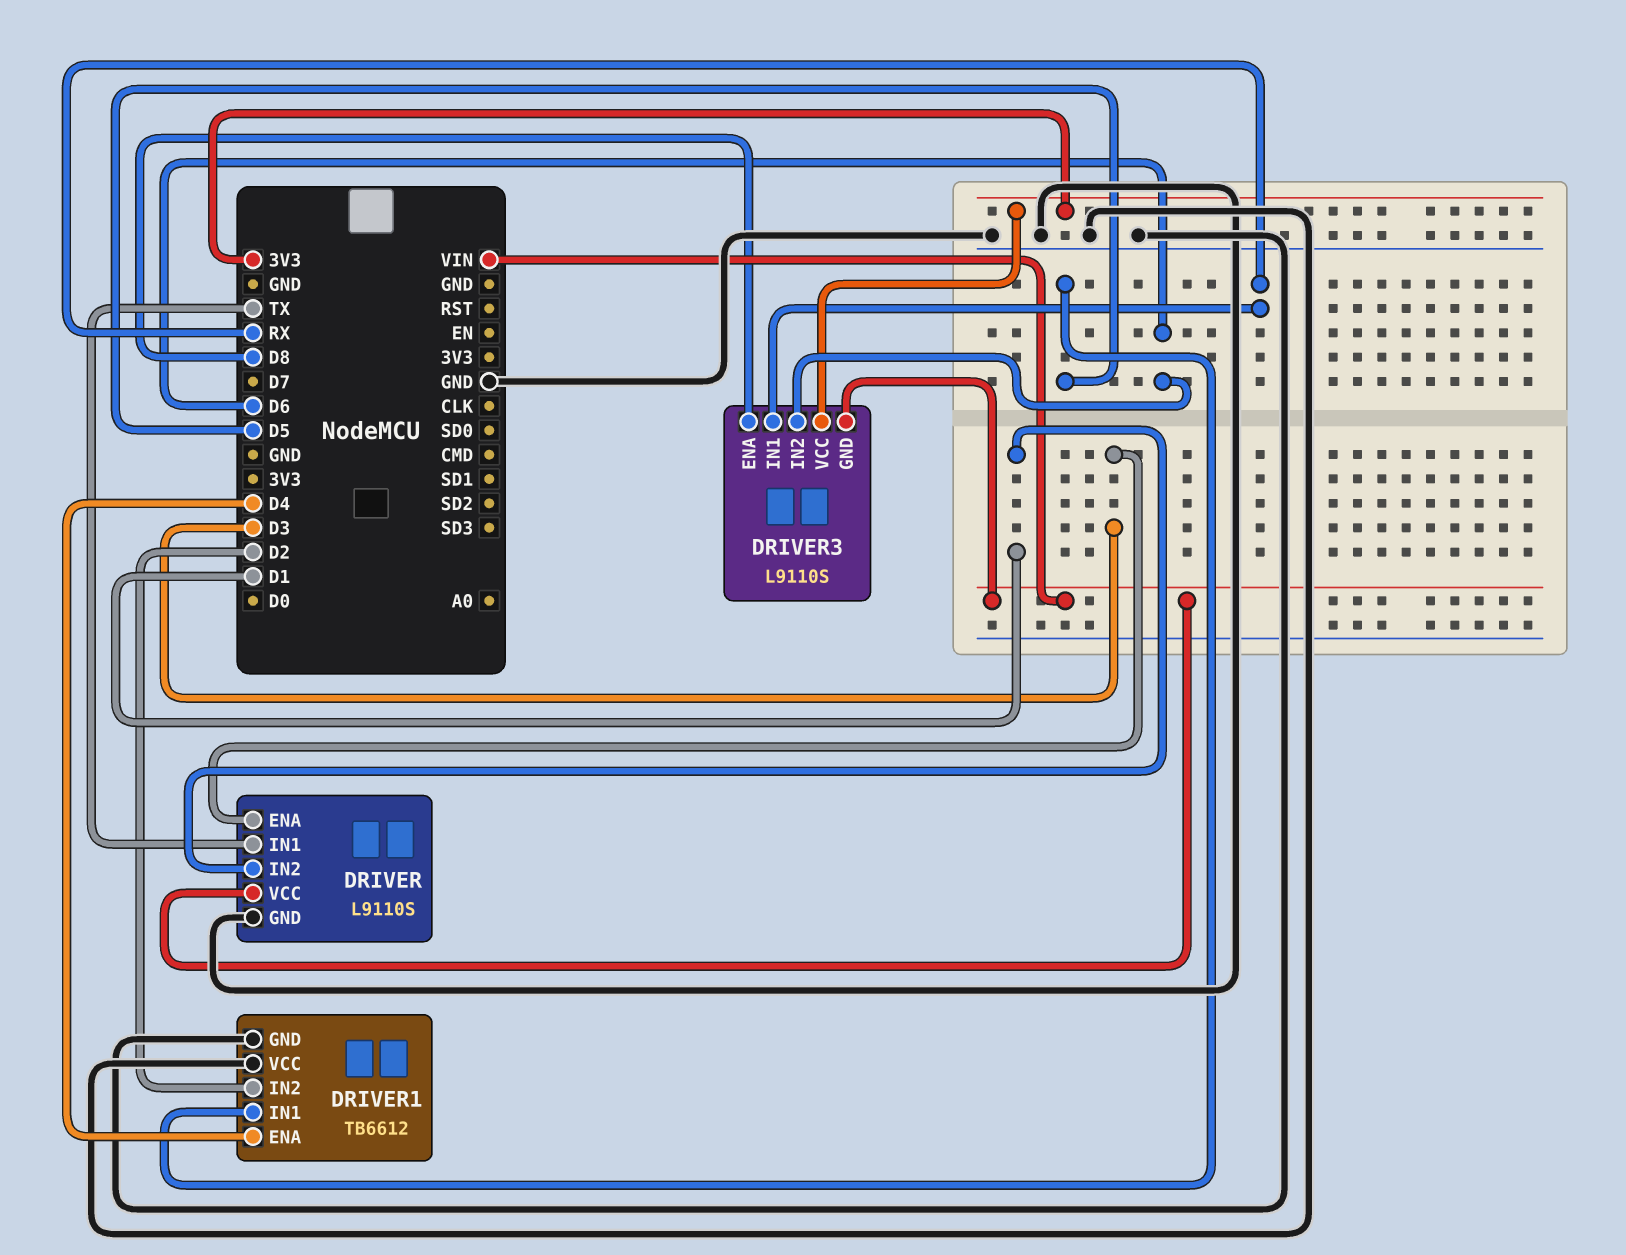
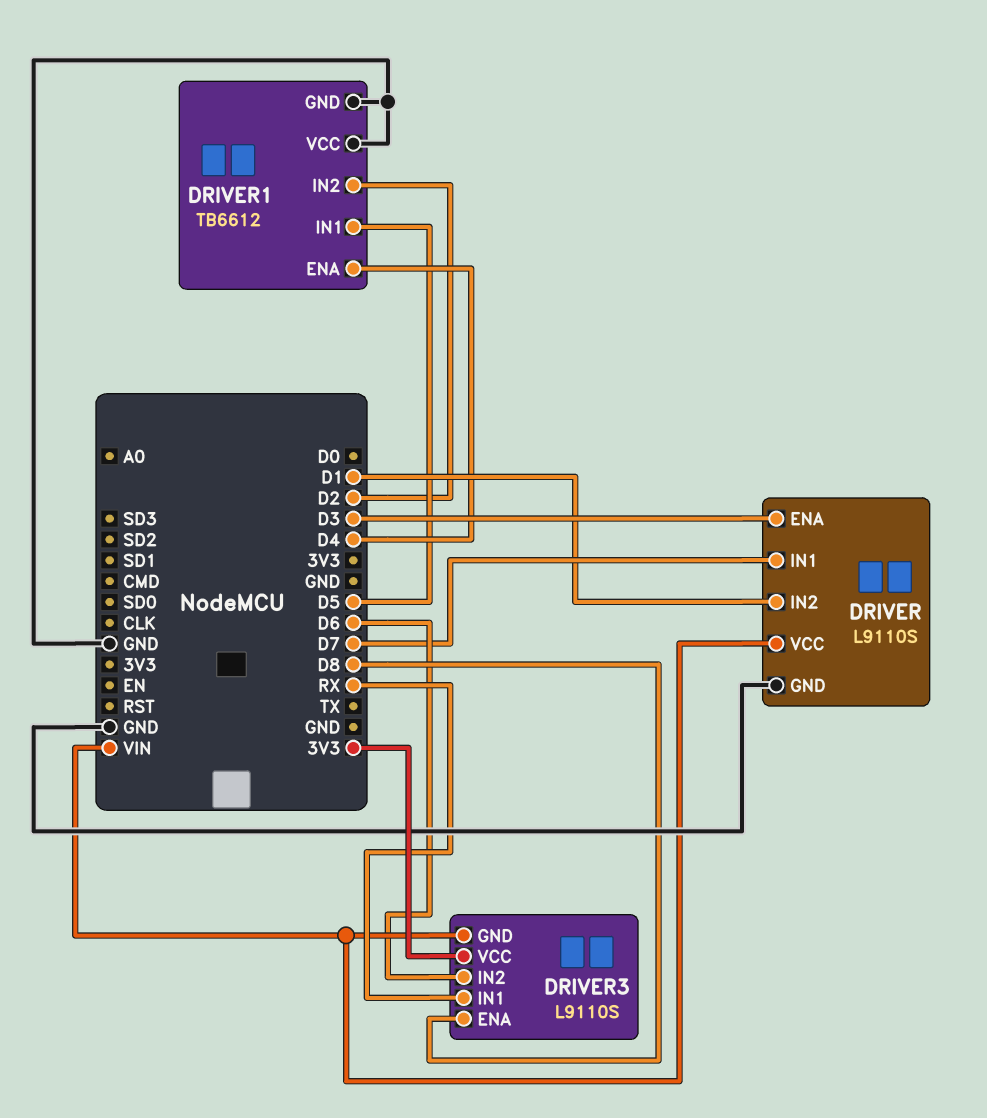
DRIVER pin IN1: TX -> D7

